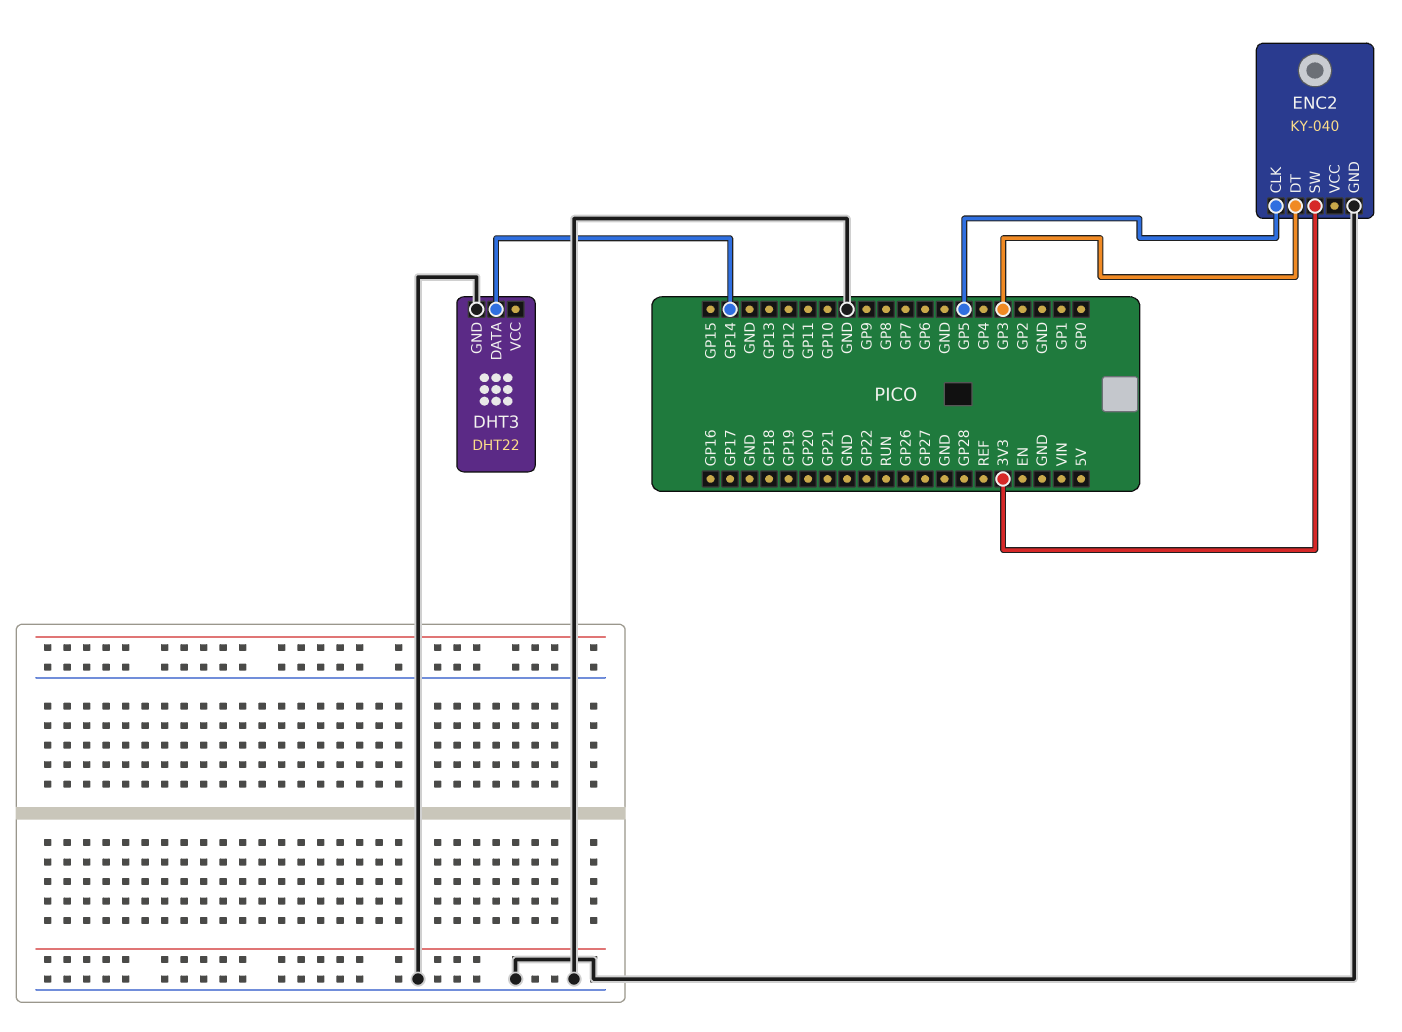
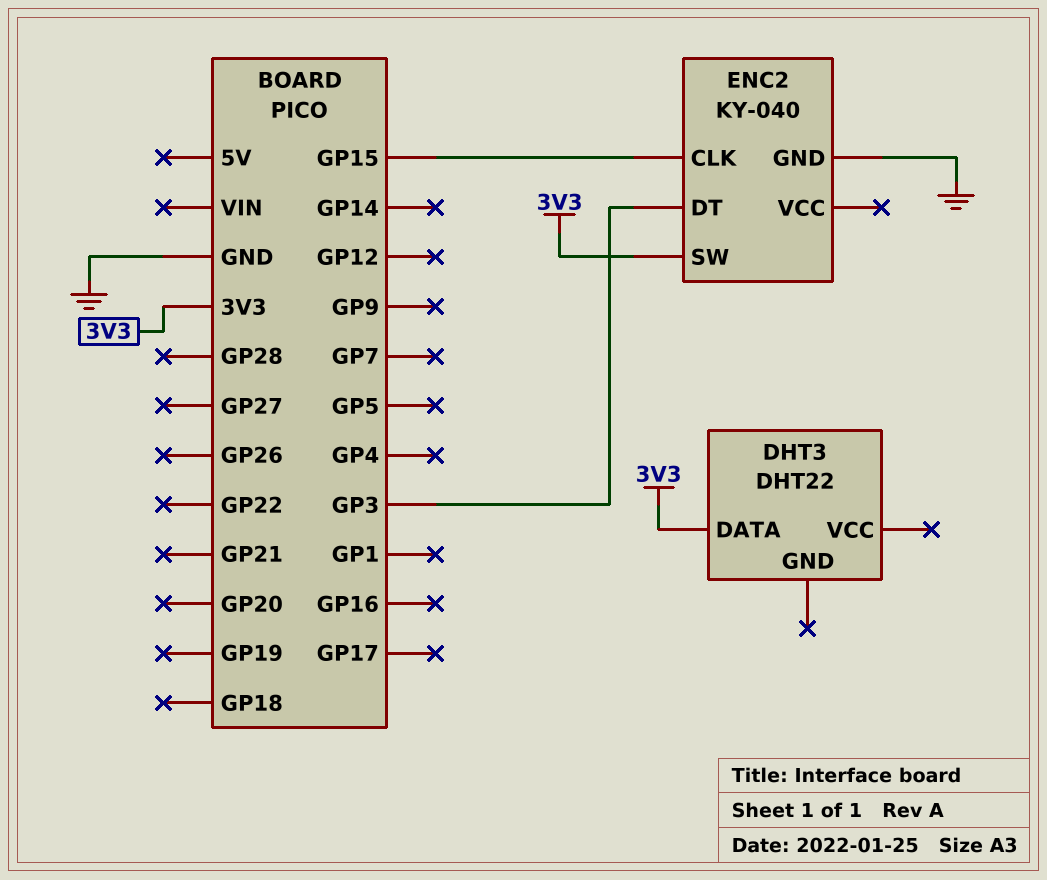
DHT3 pin DATA: GP14 -> 3V3
DHT3 pin GND: GND -> none
ENC2 pin CLK: GP5 -> GP15

